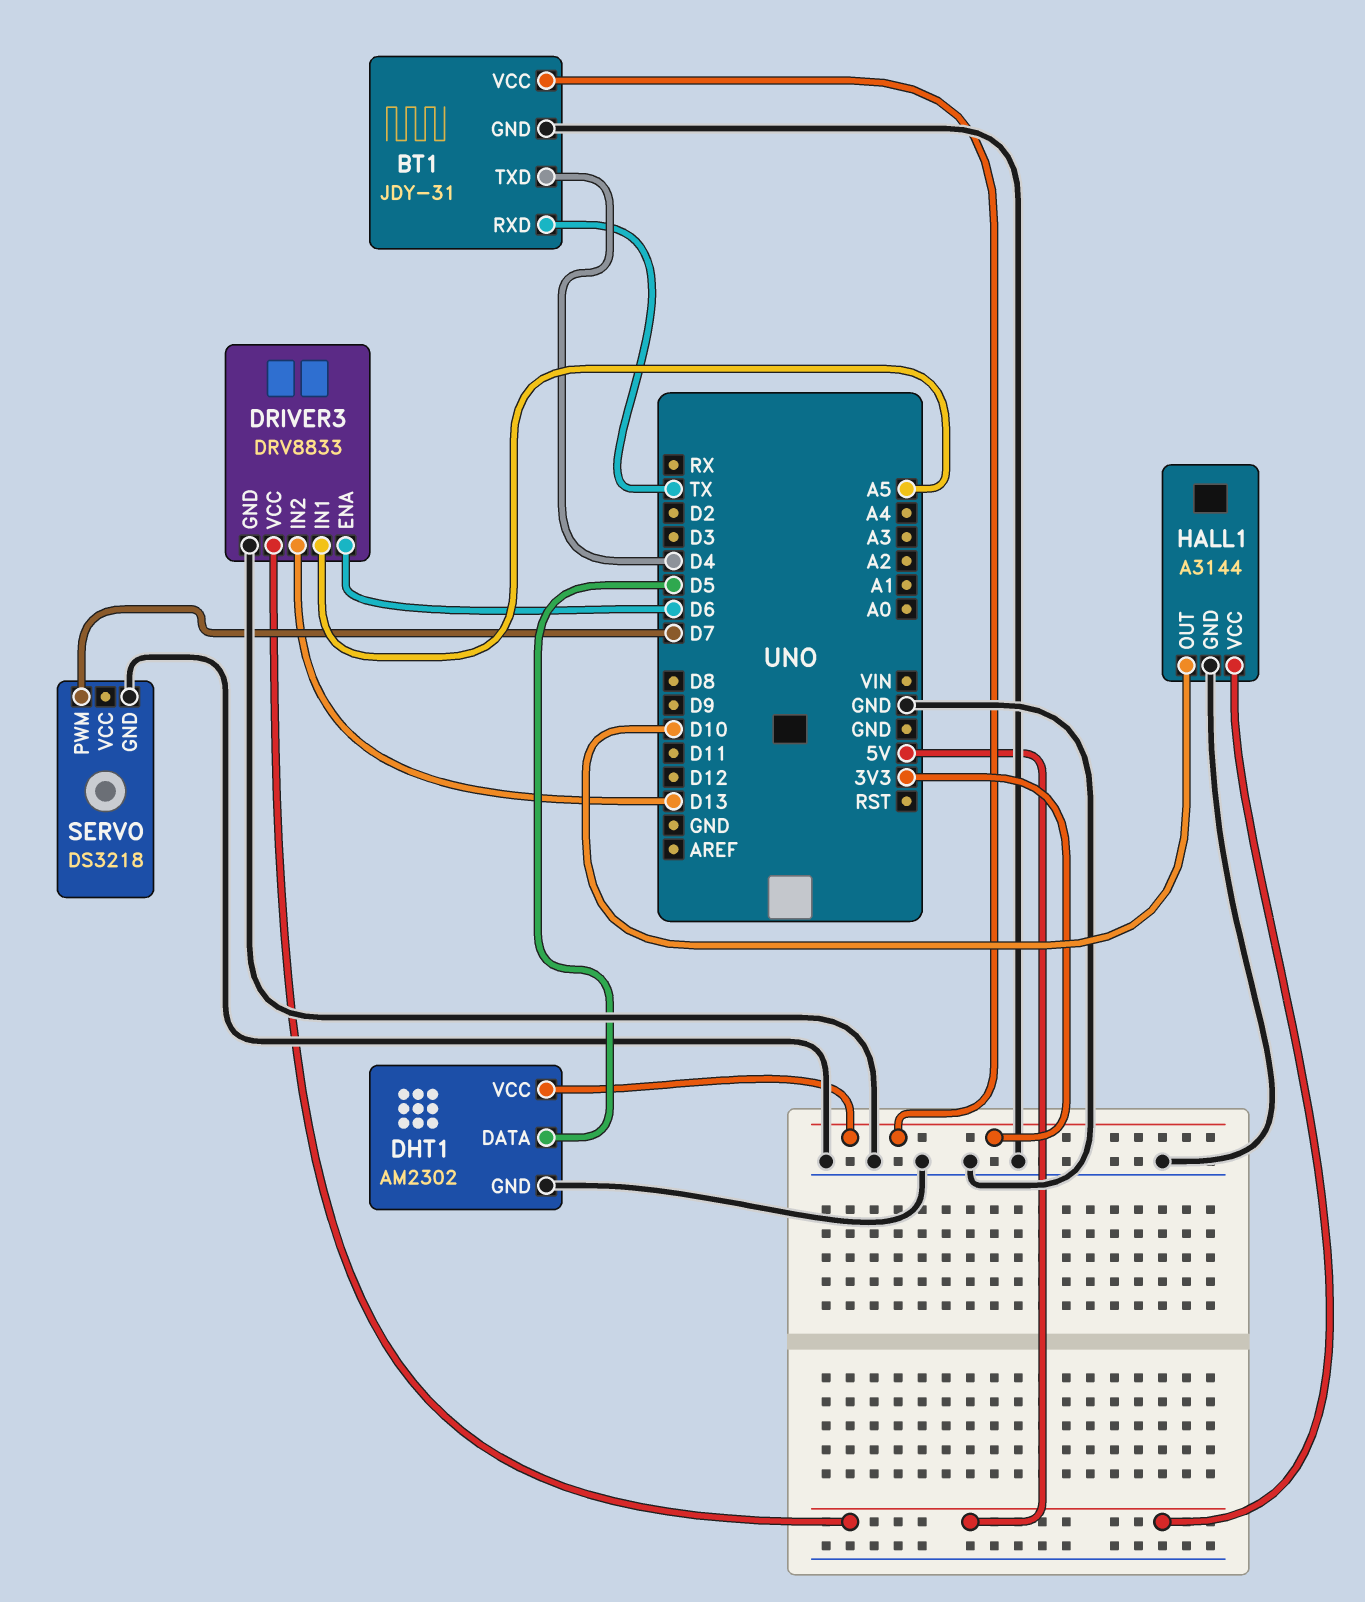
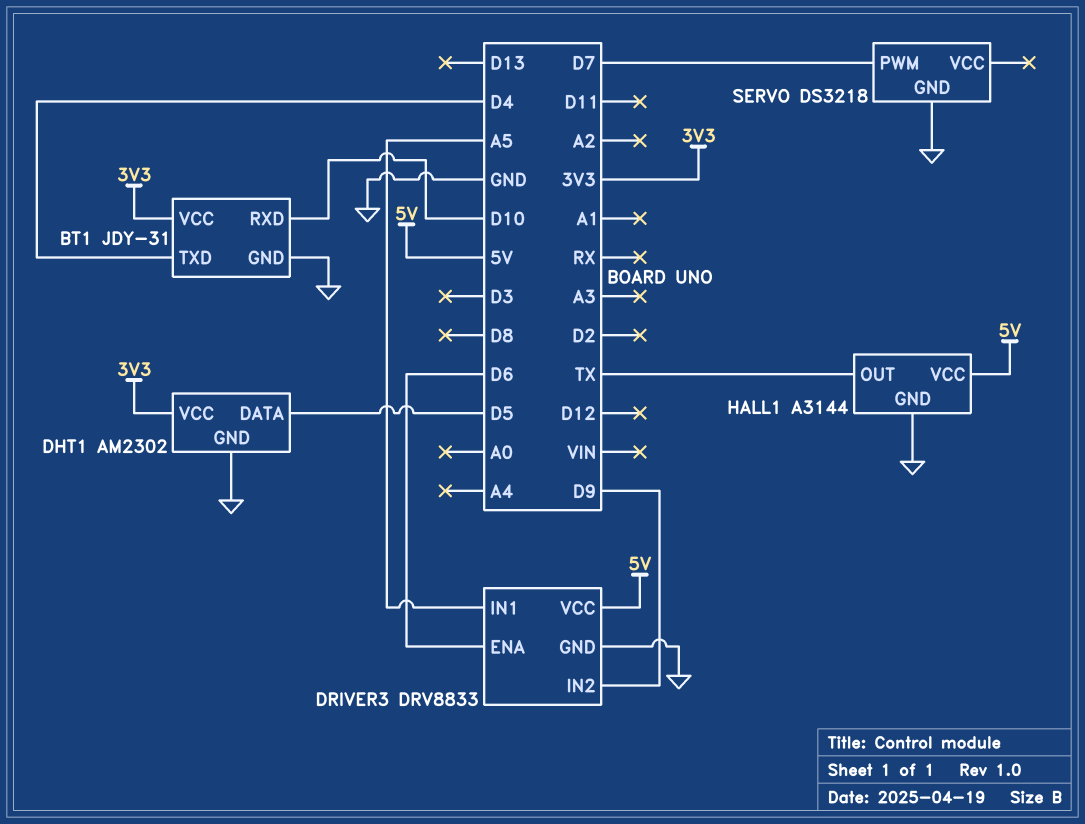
BT1 pin RXD: TX -> D10
DRIVER3 pin IN2: D13 -> D9
HALL1 pin OUT: D10 -> TX

